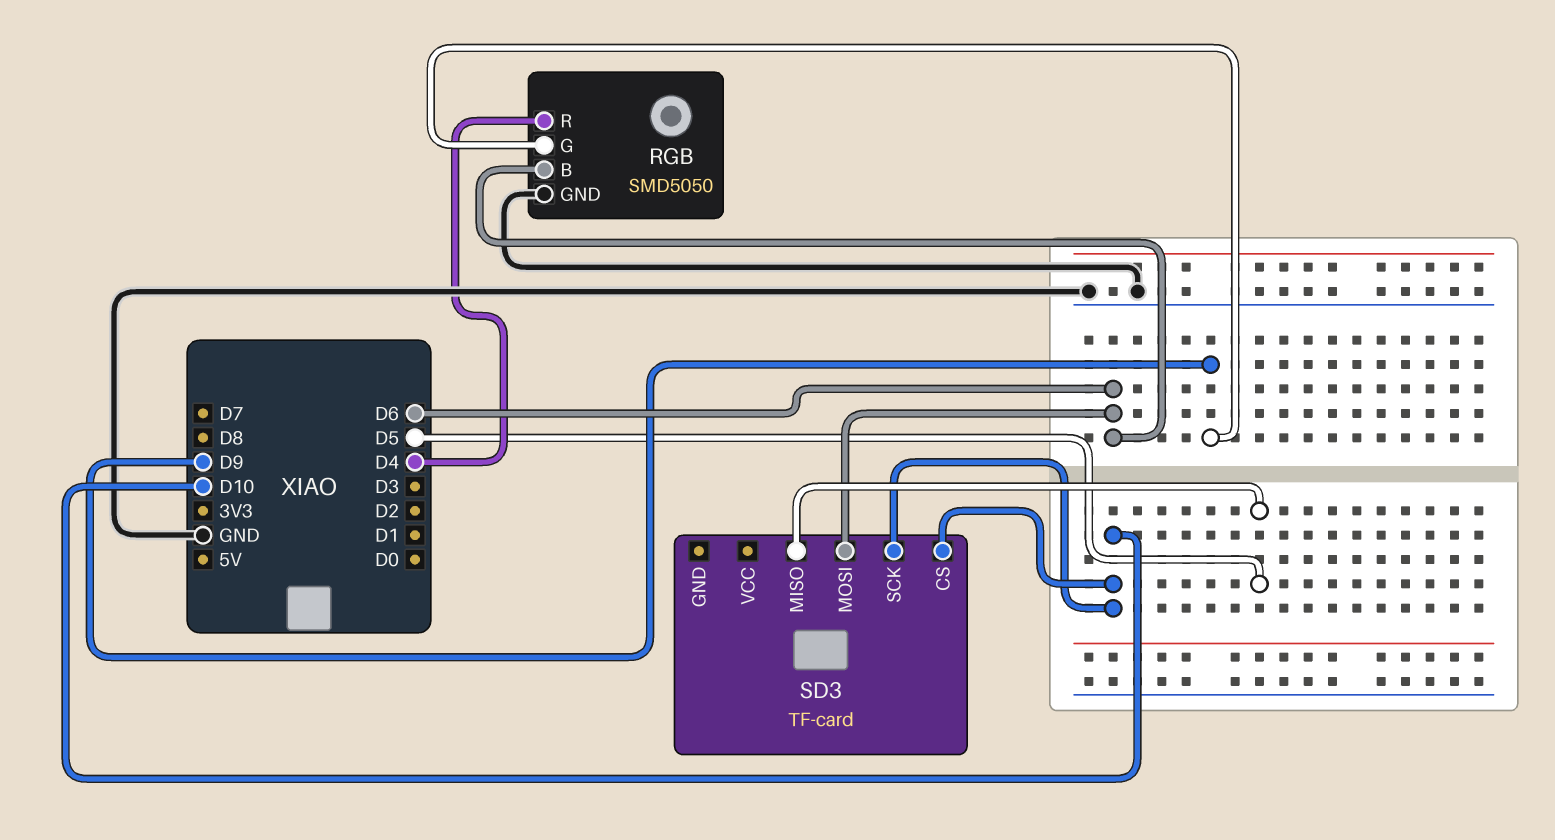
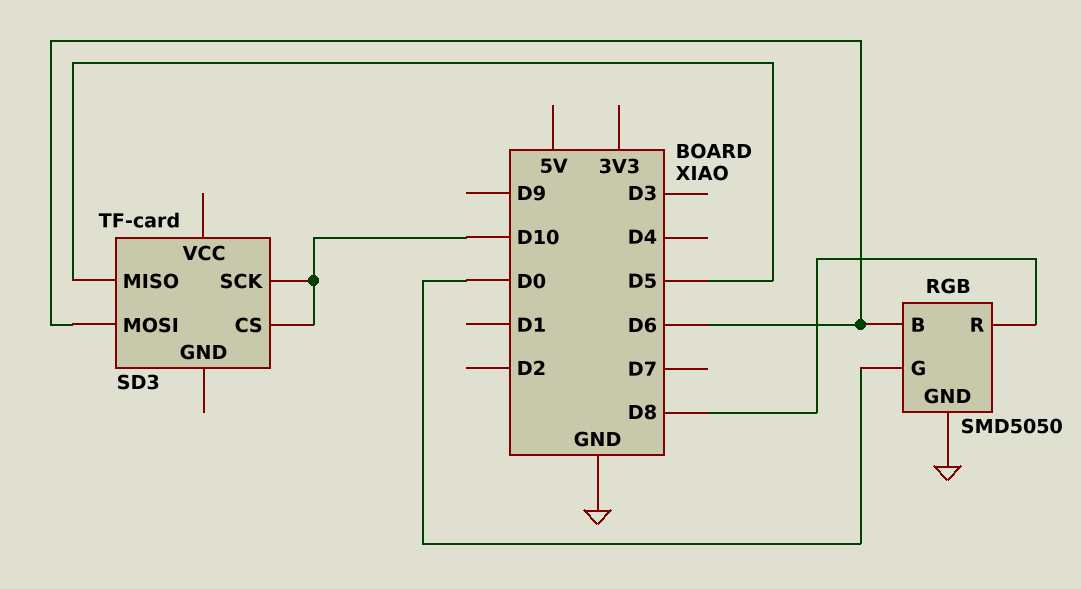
RGB pin G: D9 -> D0
RGB pin R: D4 -> D8

